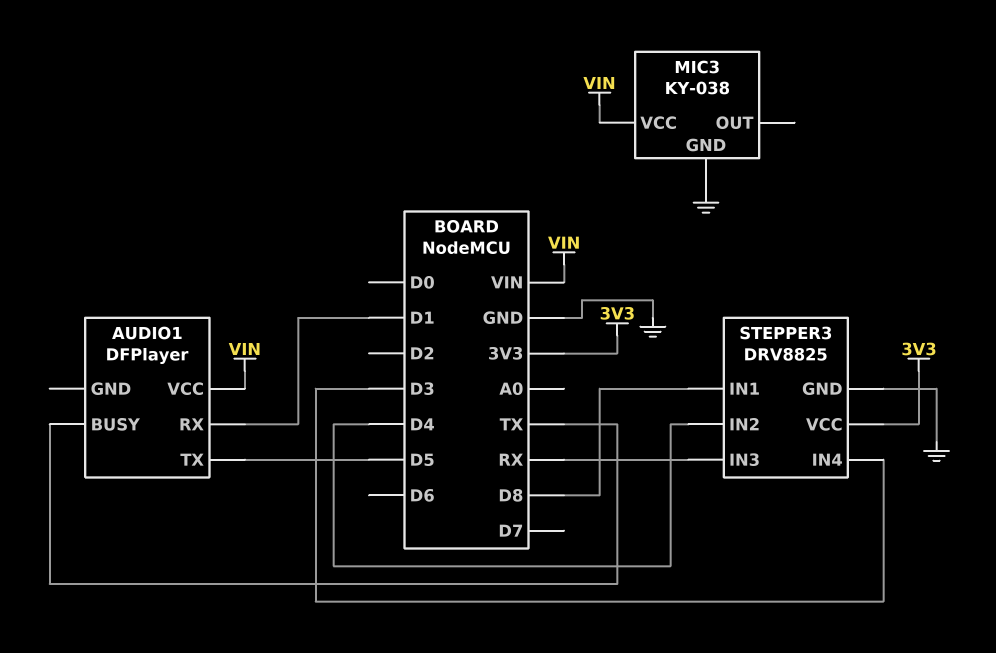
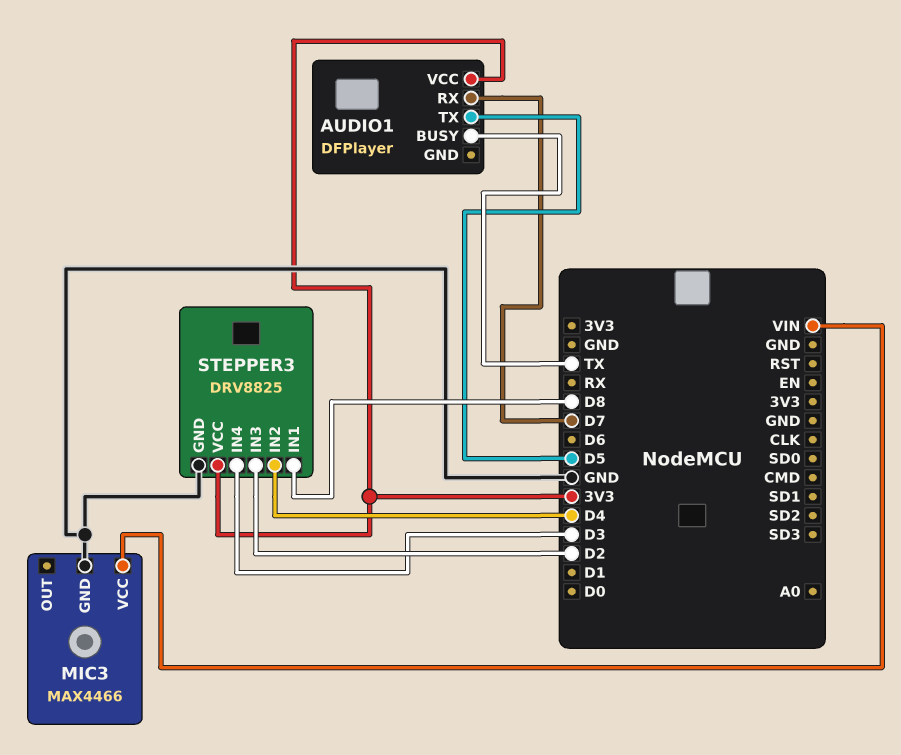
AUDIO1 pin RX: D1 -> D7
AUDIO1 pin VCC: VIN -> 3V3
MIC3: KY-038 -> MAX4466
STEPPER3 pin IN3: RX -> D2

